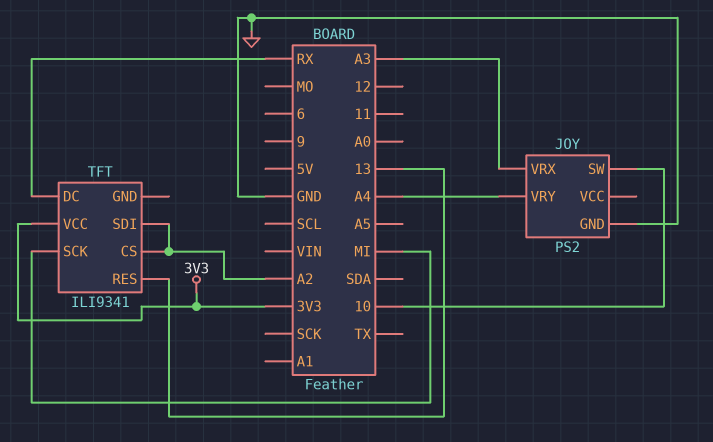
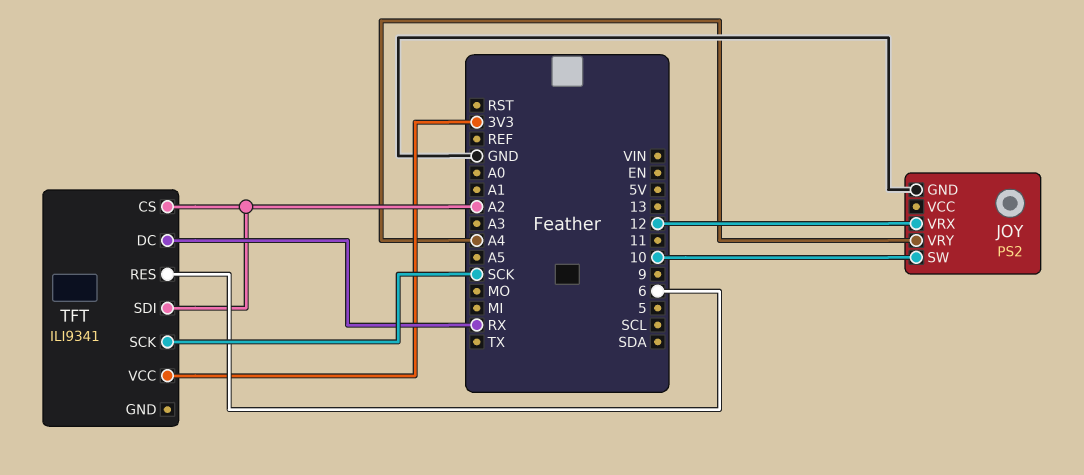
JOY pin VRX: A3 -> 12
TFT pin RES: 13 -> 6
TFT pin SCK: MI -> SCK

